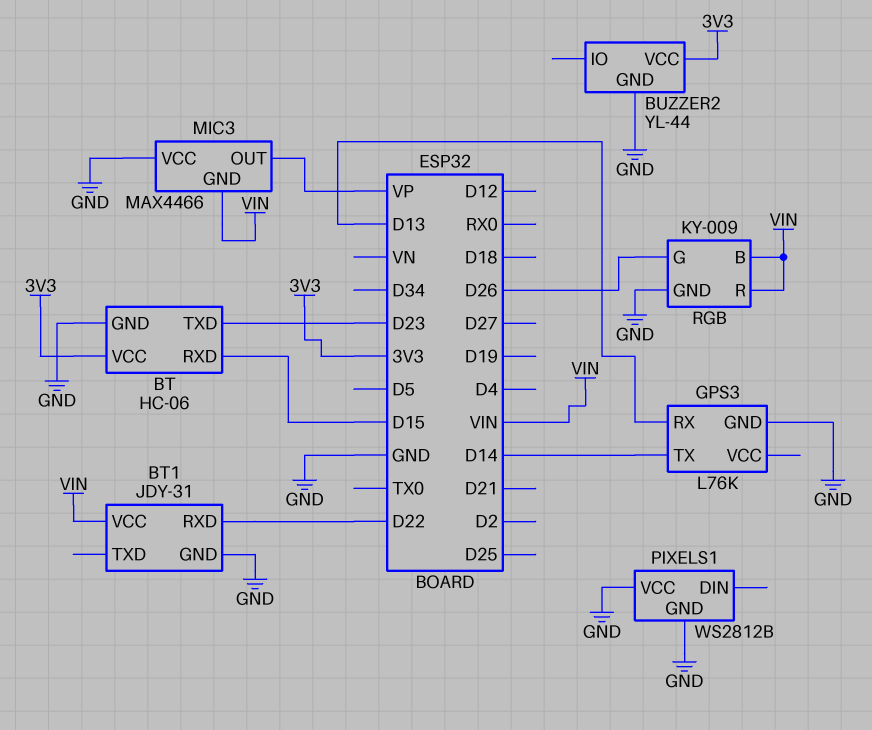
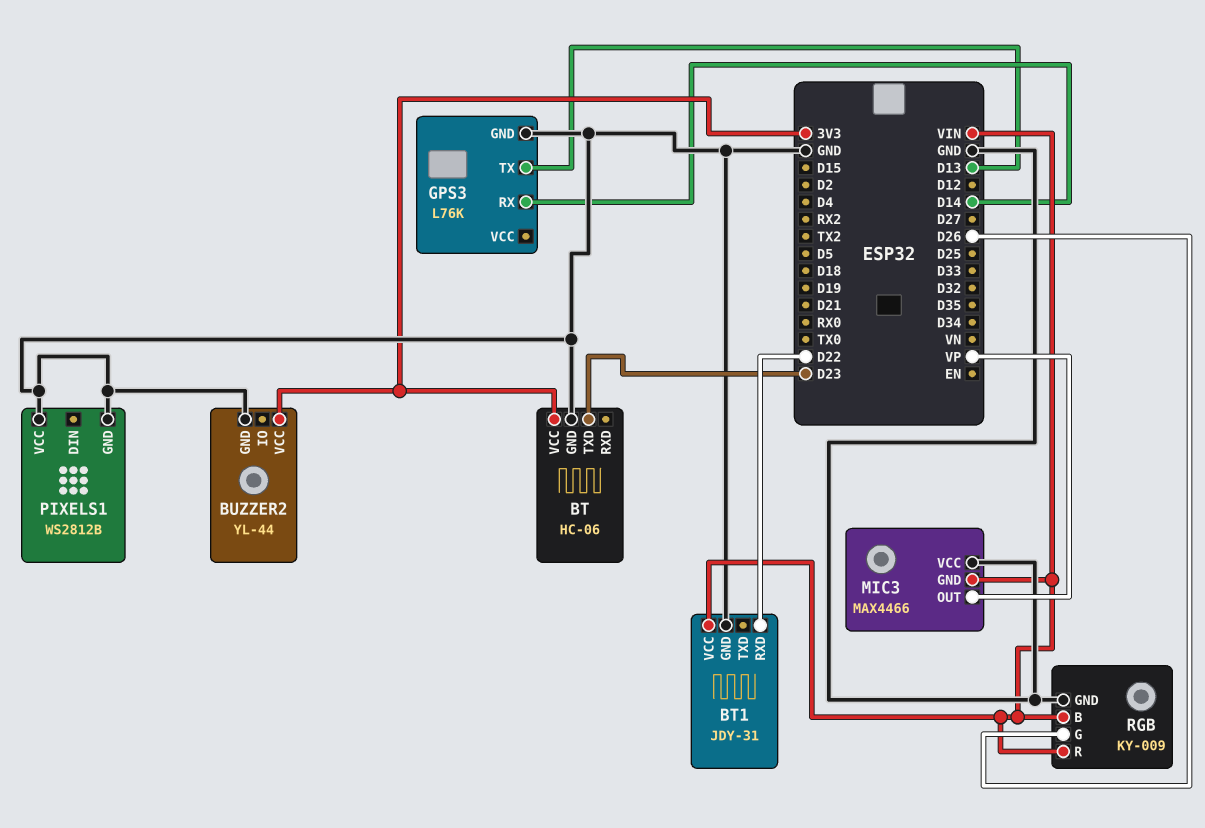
BT pin RXD: D15 -> none
GPS3 pin RX: D13 -> D14
GPS3 pin TX: D14 -> D13

